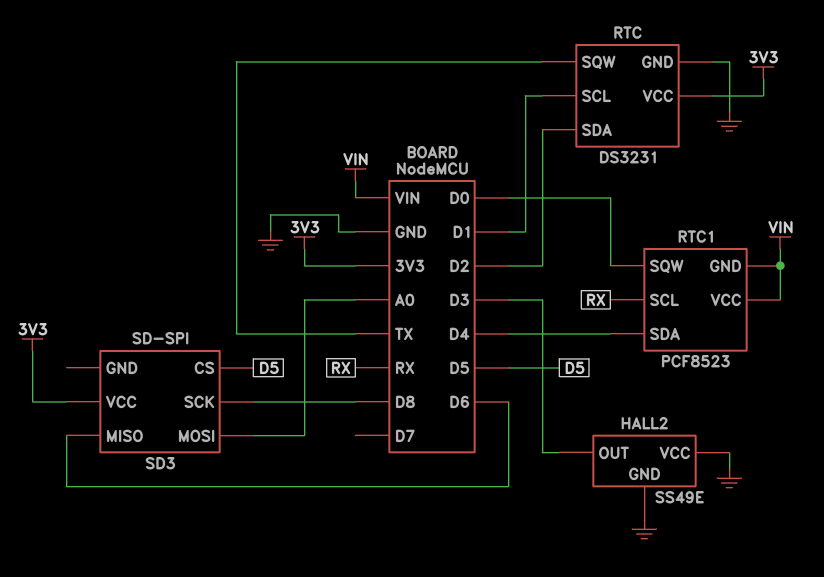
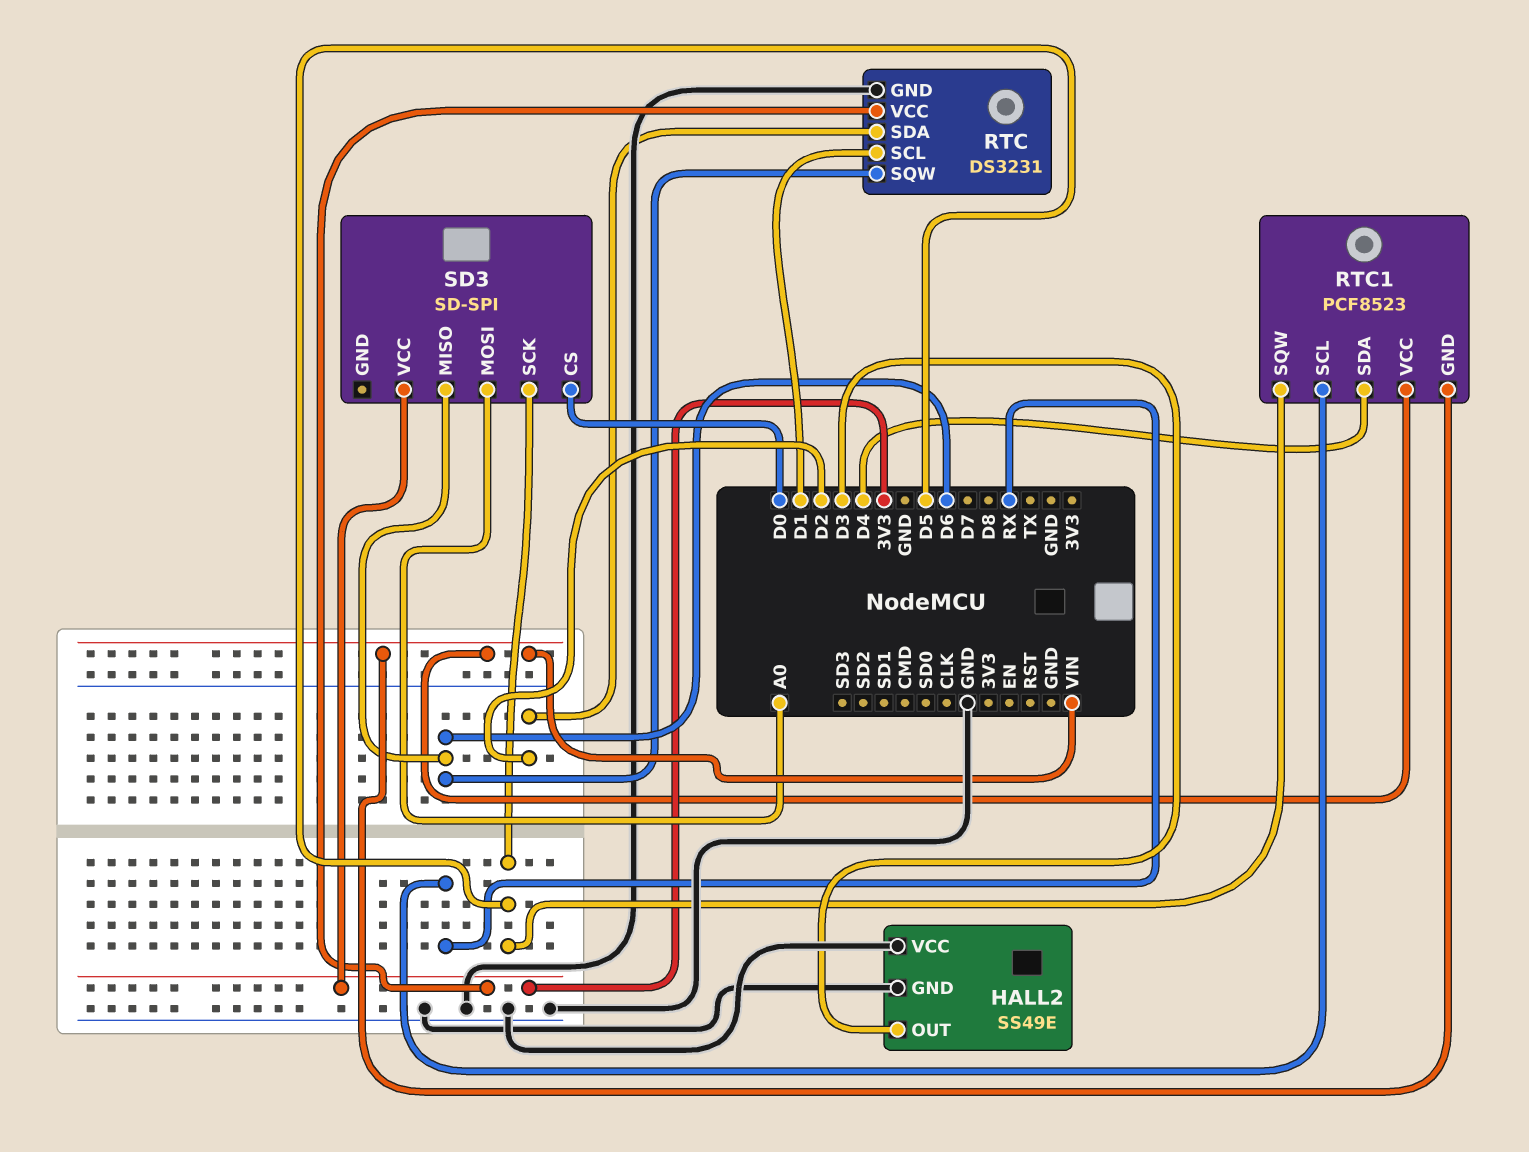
RTC pin SQW: TX -> D6
RTC1 pin SQW: D0 -> D5
SD3 pin CS: D5 -> D0
SD3 pin SCK: D8 -> D5

